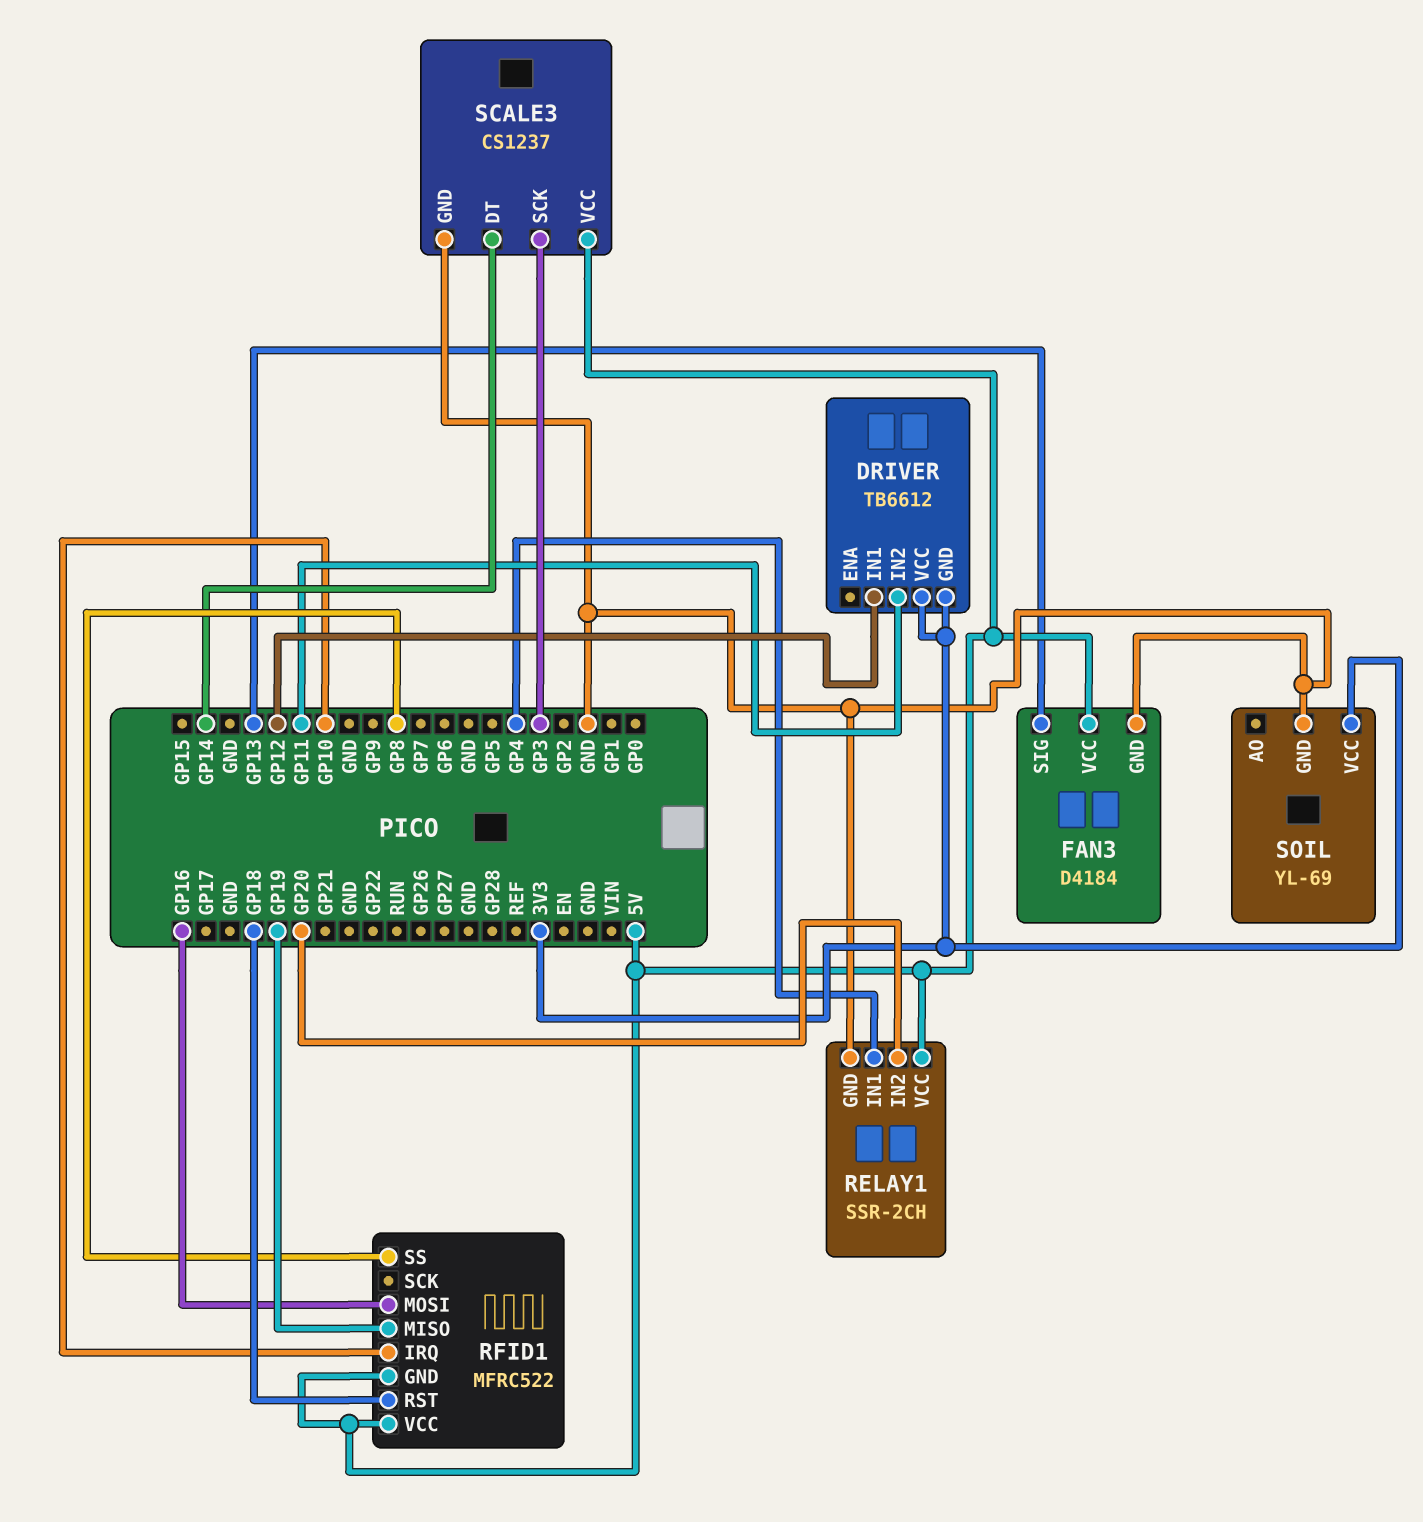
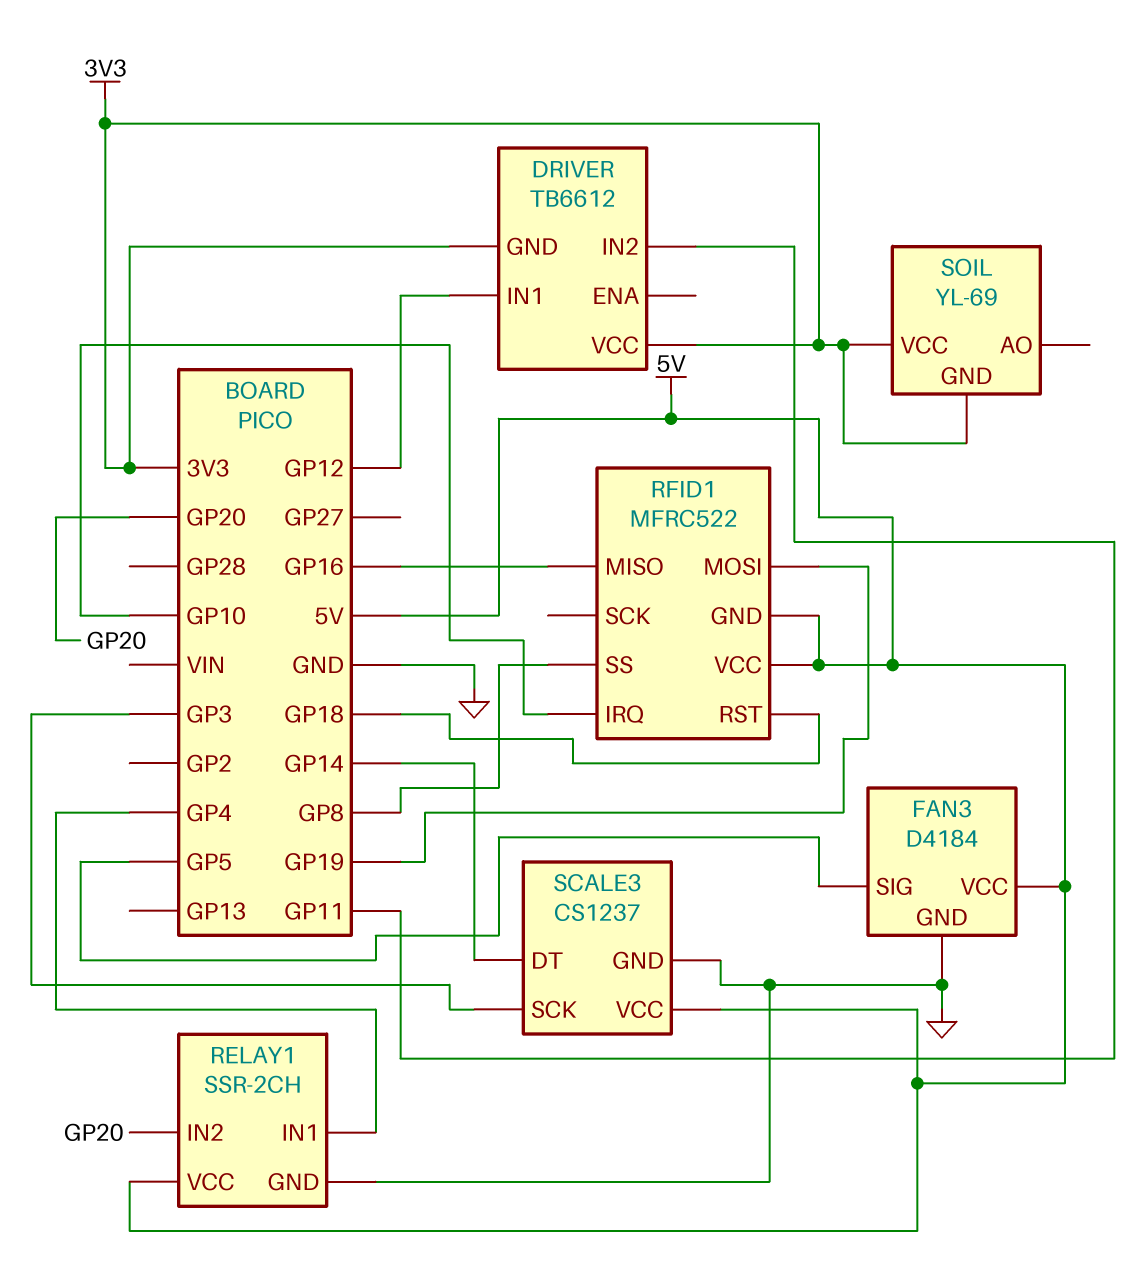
FAN3 pin SIG: GP13 -> GP5
RFID1 pin MISO: GP19 -> GP16
RFID1 pin MOSI: GP16 -> GP19
SOIL pin GND: GND -> 3V3

